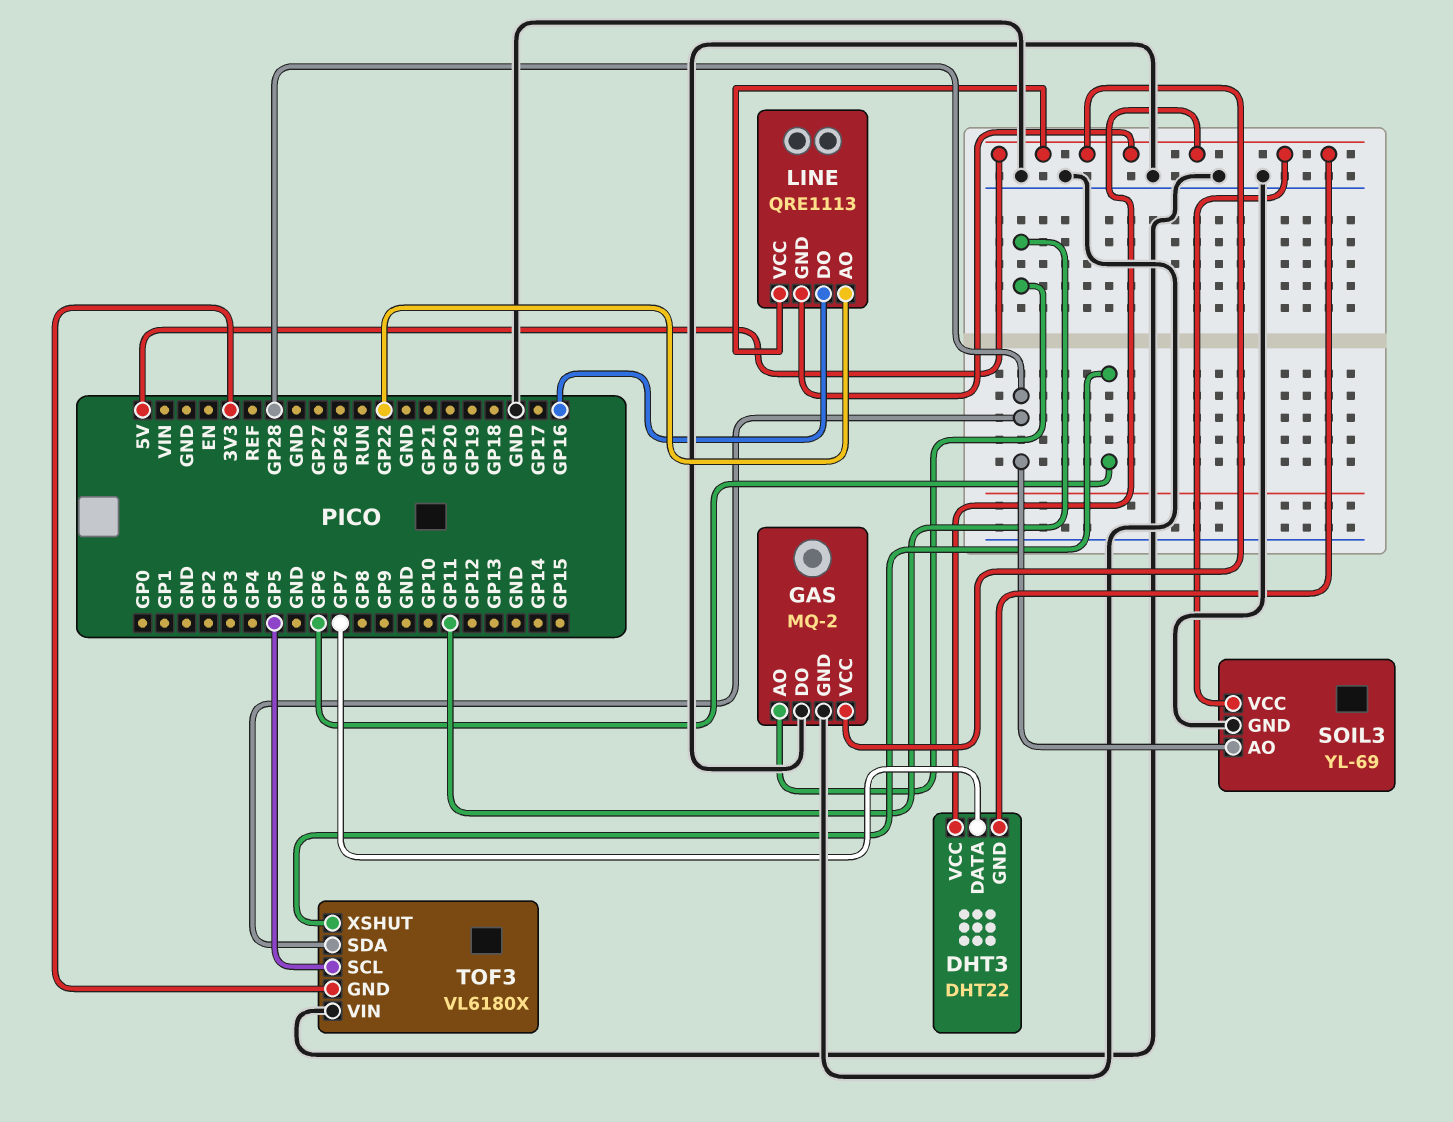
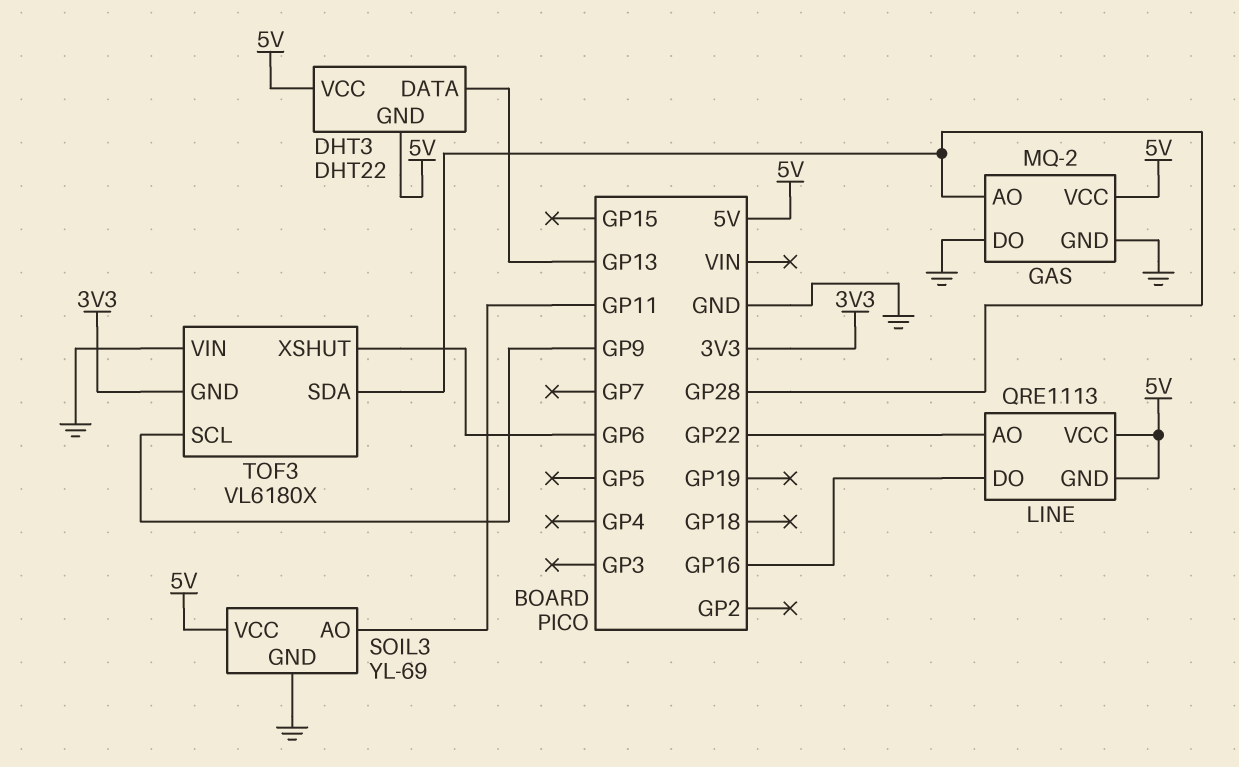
DHT3 pin DATA: GP7 -> GP13
GAS pin AO: GP11 -> GP28
SOIL3 pin AO: GP28 -> GP11
TOF3 pin SCL: GP5 -> GP9

